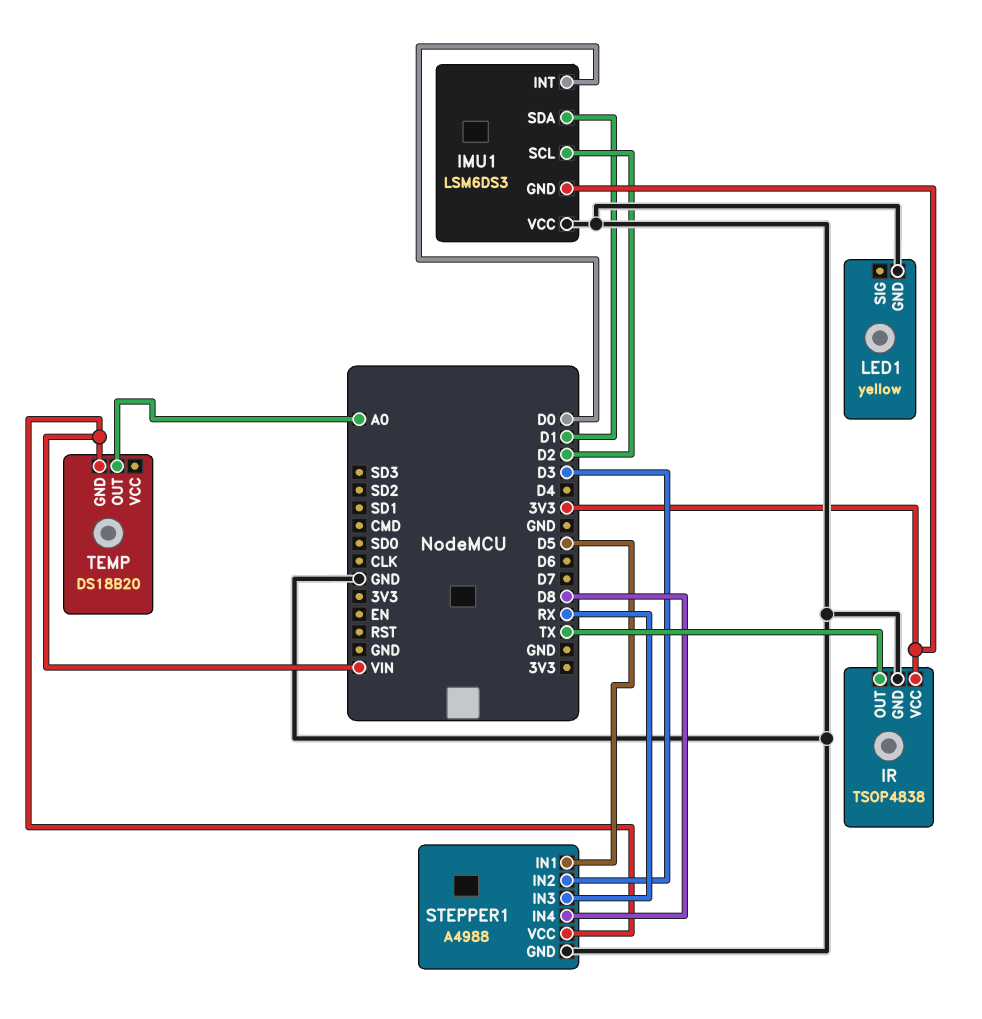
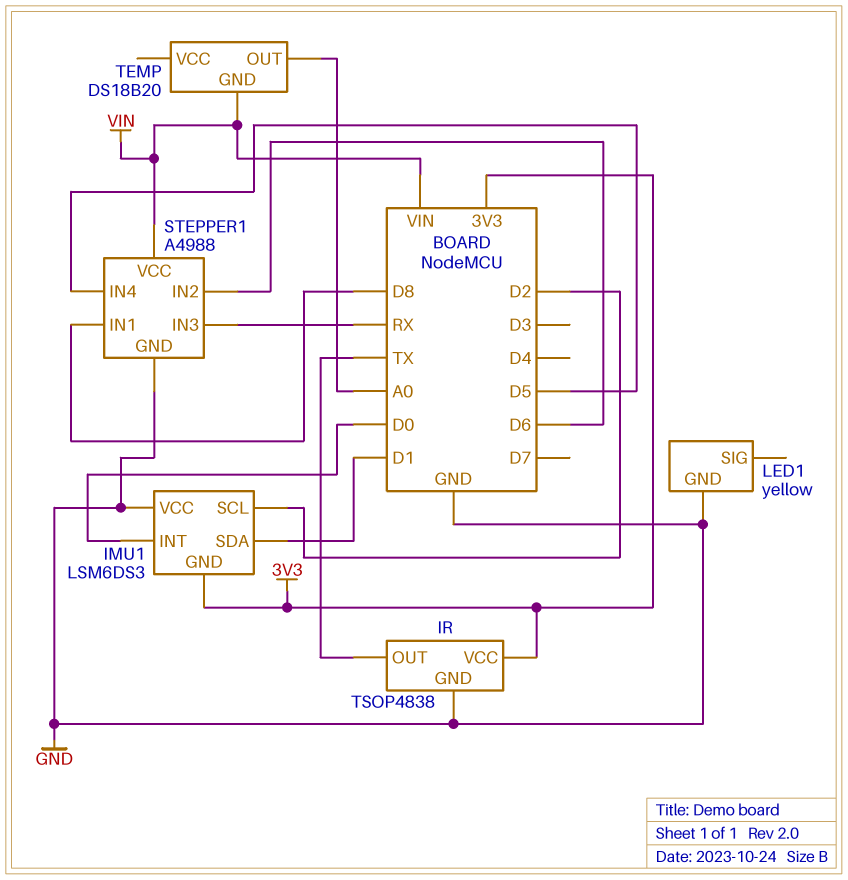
STEPPER1 pin IN1: D5 -> D8
STEPPER1 pin IN2: D3 -> D6
STEPPER1 pin IN4: D8 -> D5

